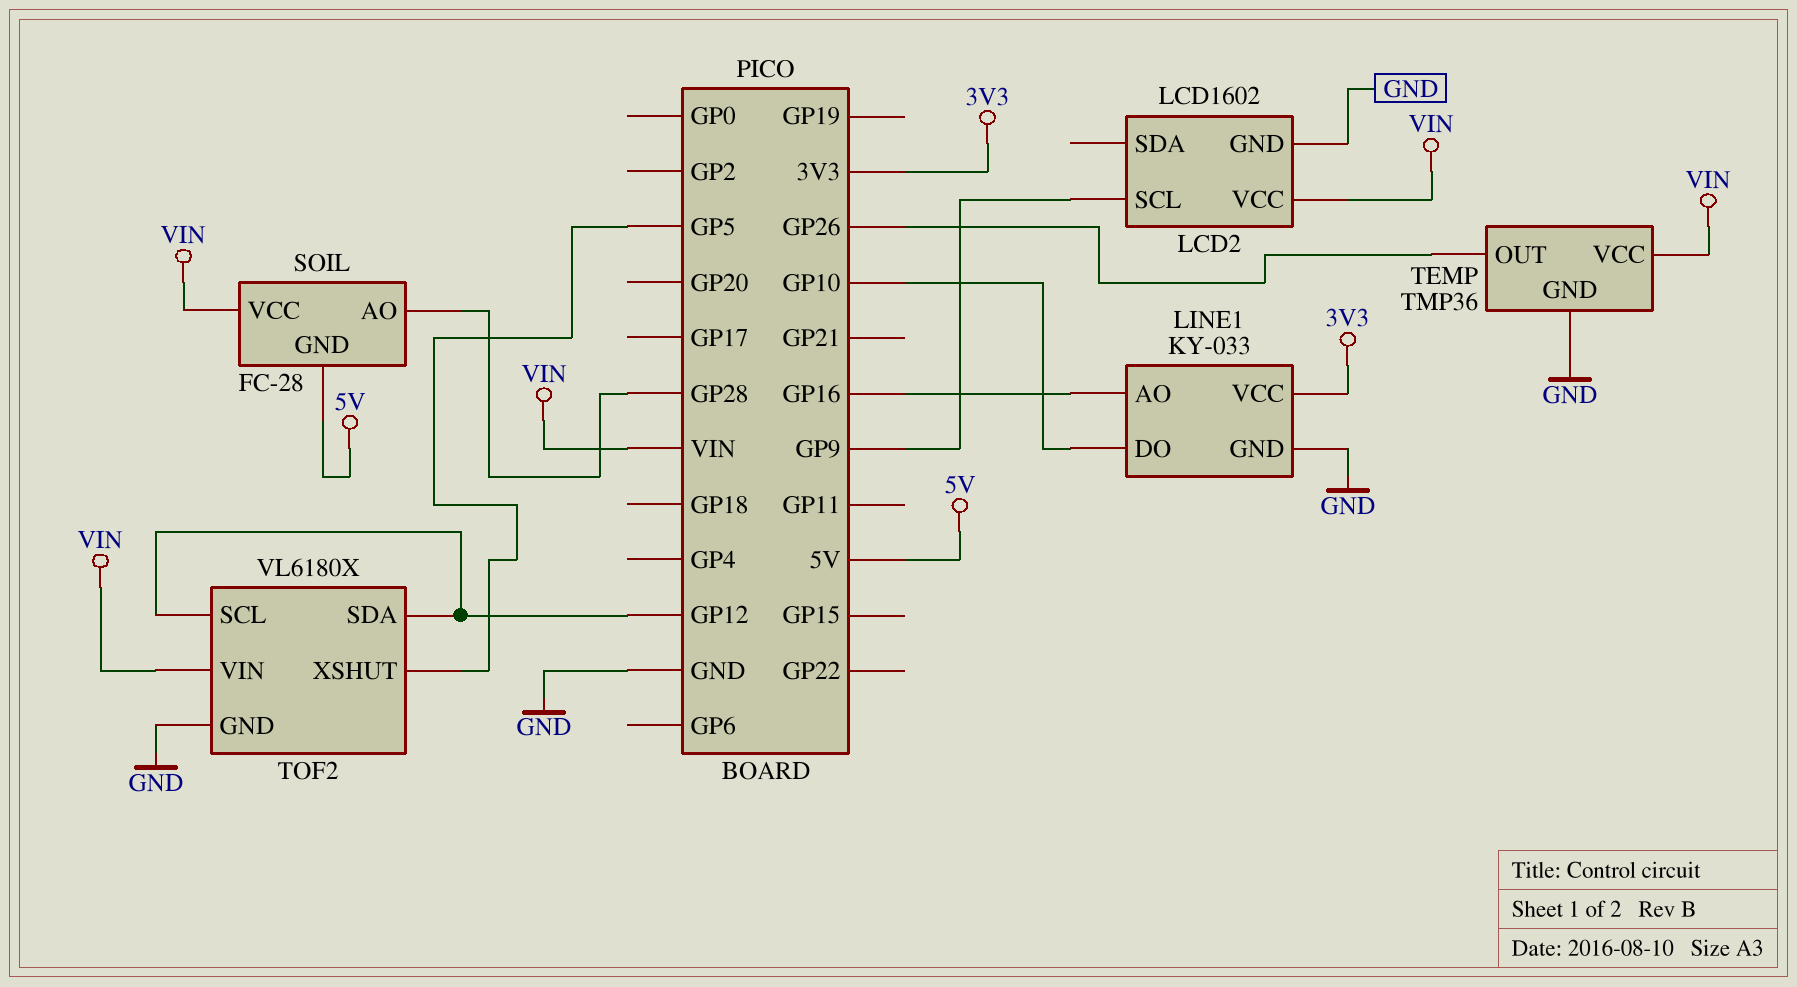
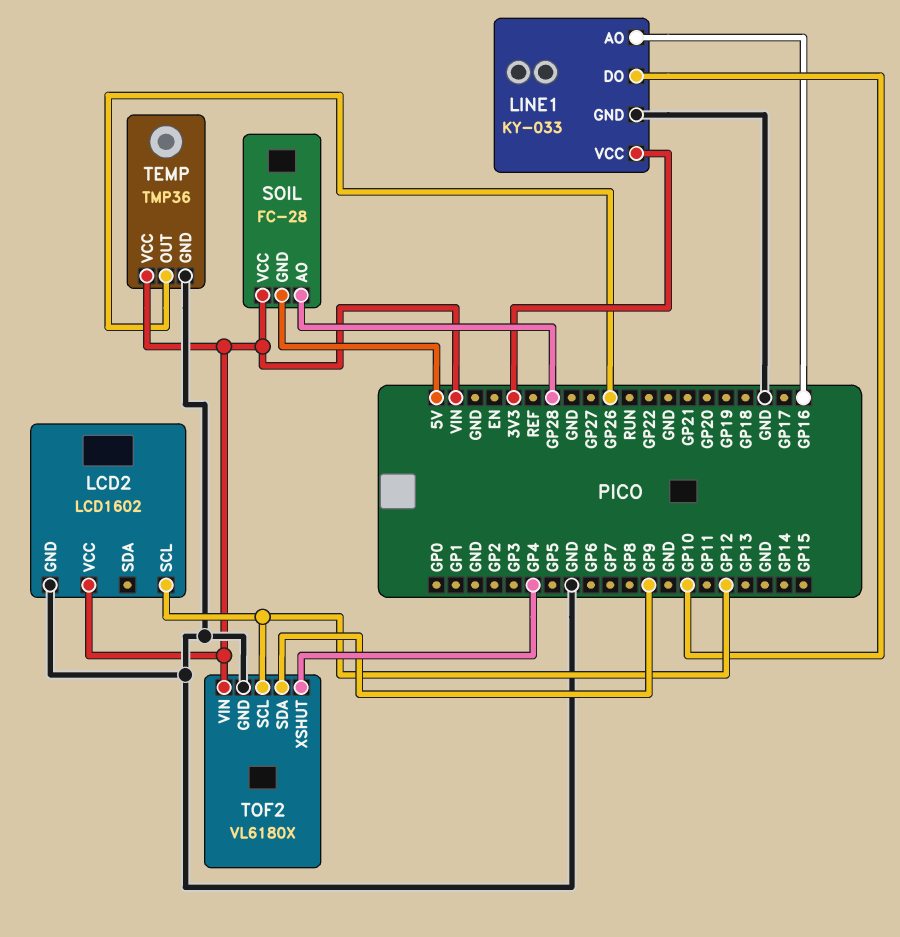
LCD2 pin SCL: GP9 -> GP12
TOF2 pin SDA: GP12 -> GP9
TOF2 pin XSHUT: GP5 -> GP4

